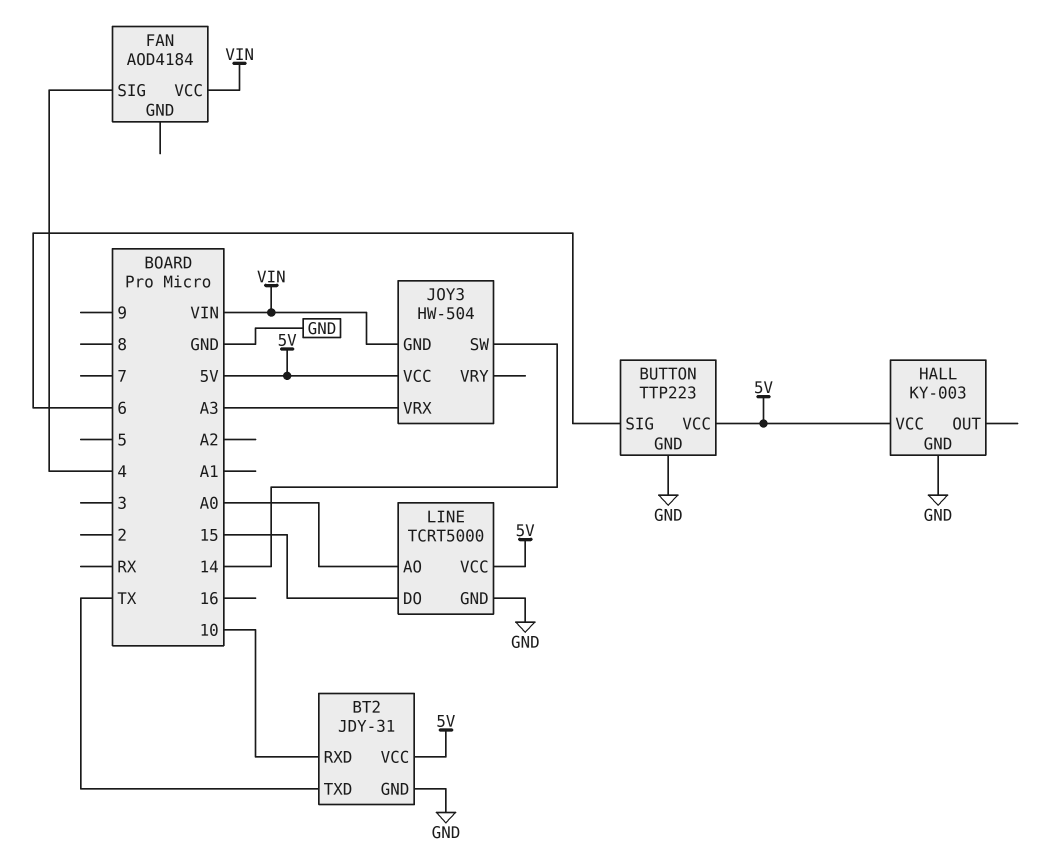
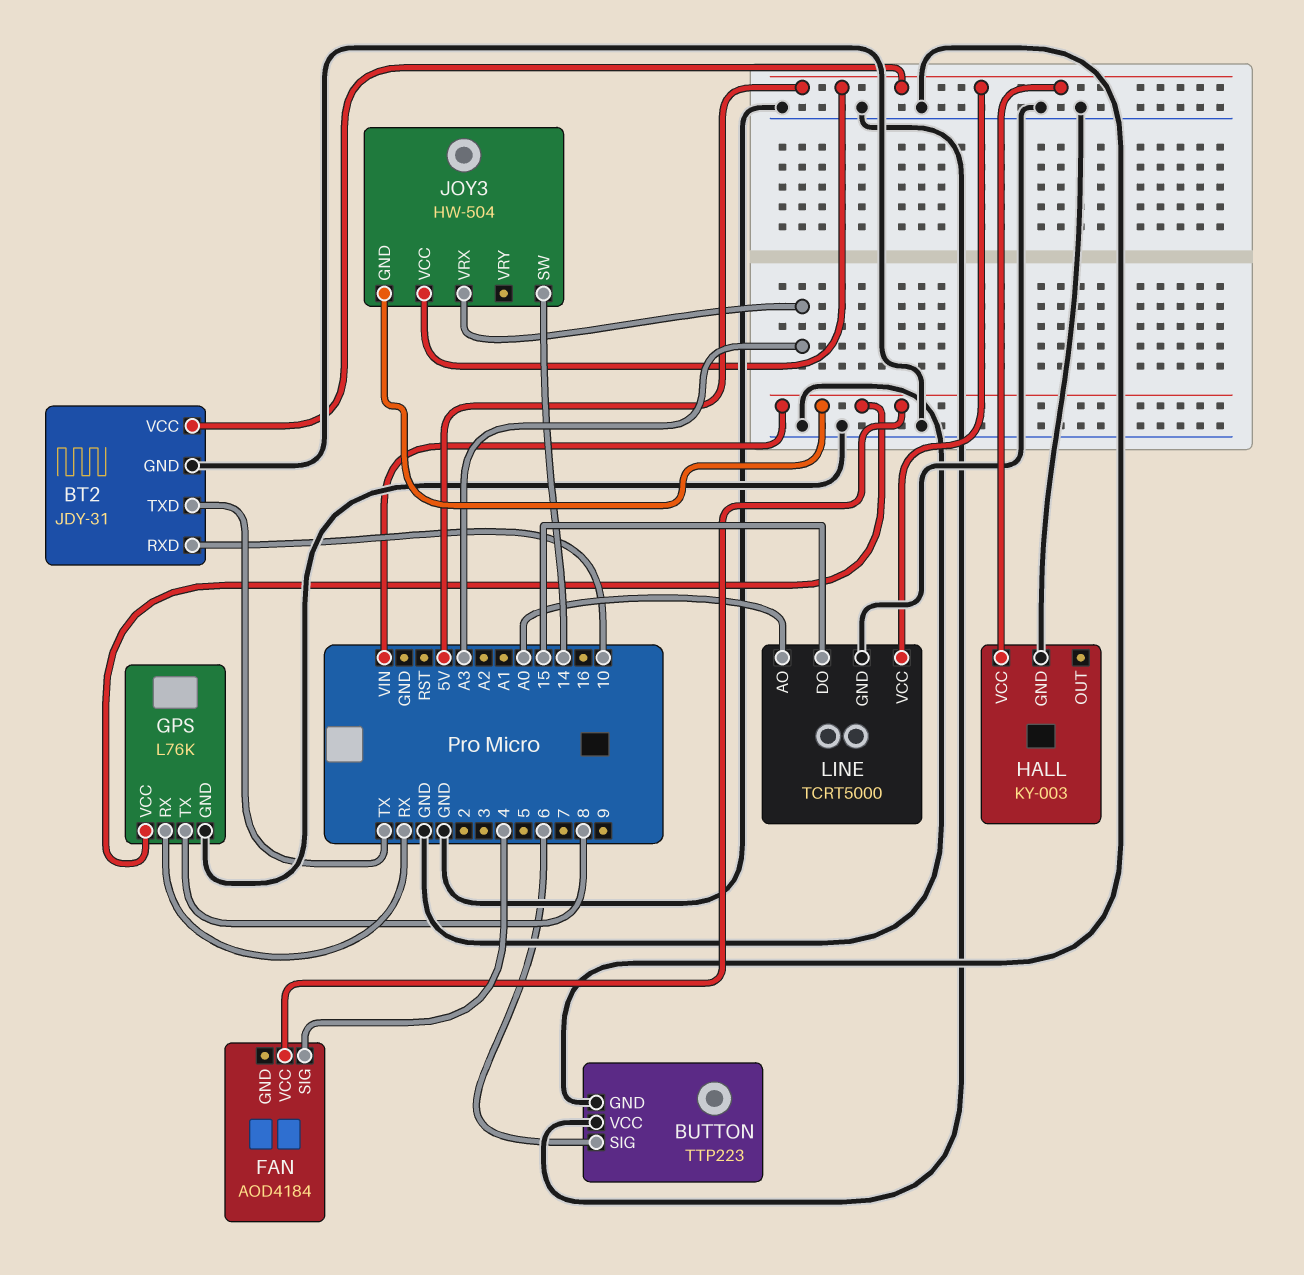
BUTTON pin VCC: 5V -> GND
GPS: none -> L76K
GPS pin GND: none -> GND
GPS pin RX: none -> RX
GPS pin TX: none -> 8
GPS pin VCC: none -> VIN

